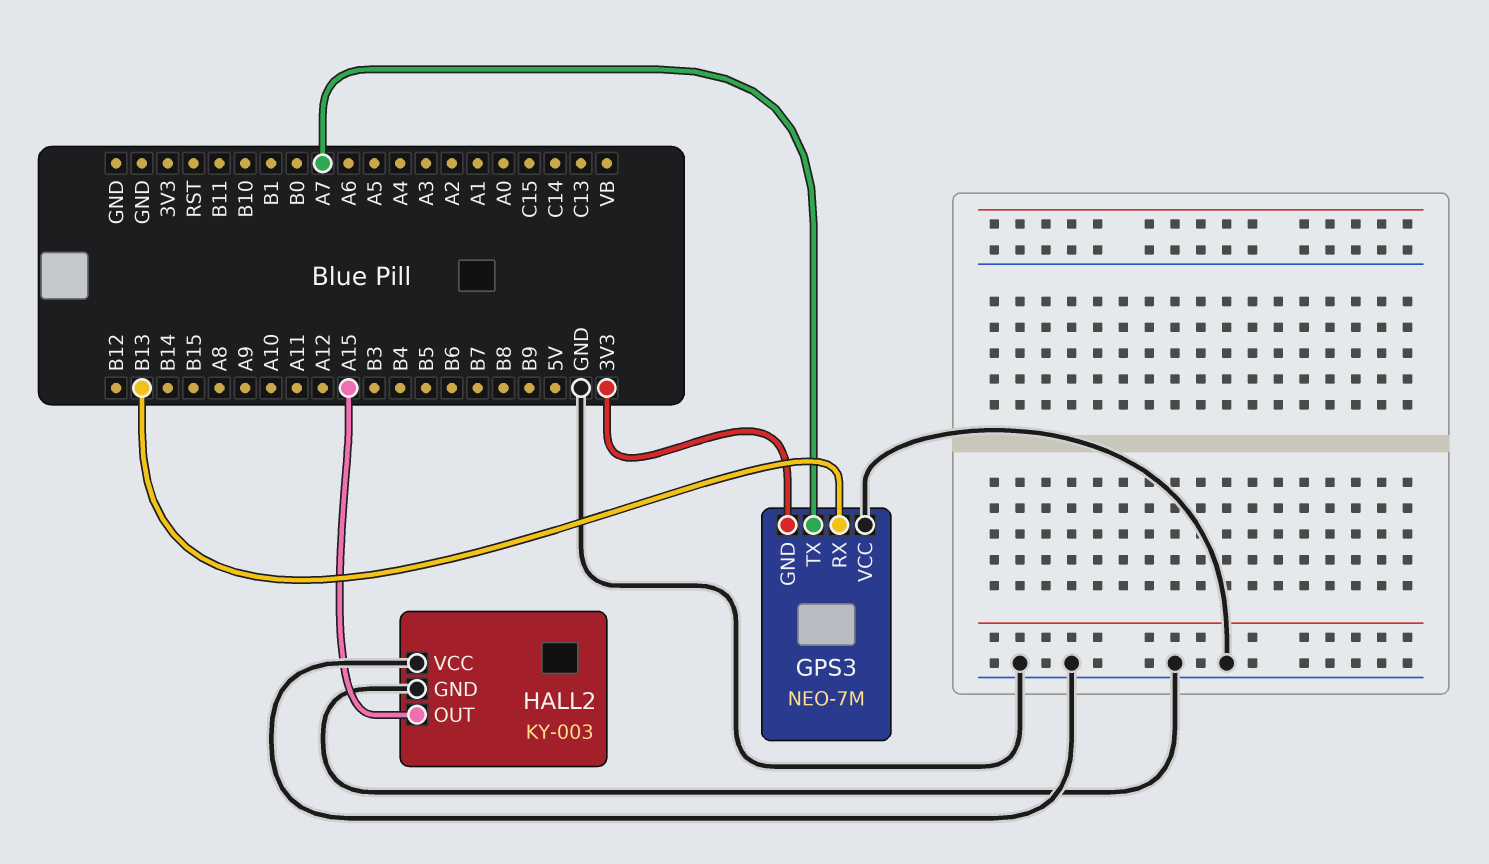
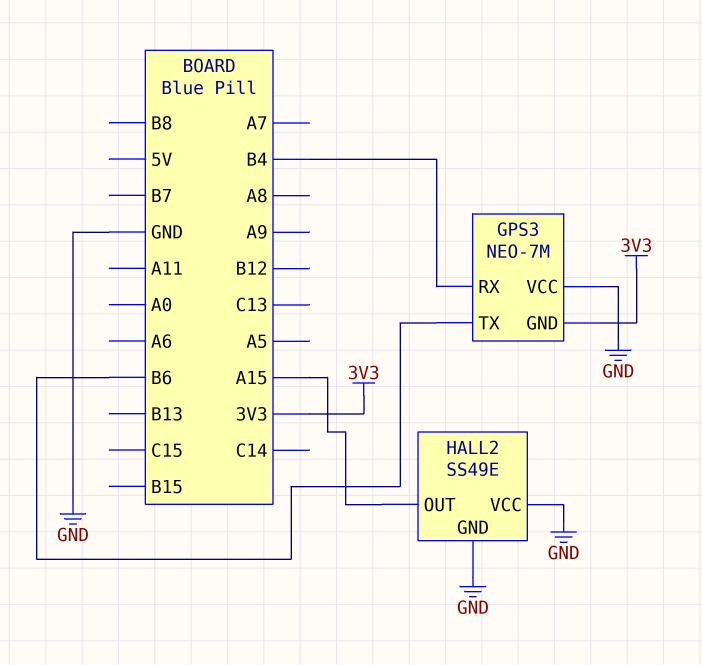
GPS3 pin RX: B13 -> B4
GPS3 pin TX: A7 -> B6
HALL2: KY-003 -> SS49E

